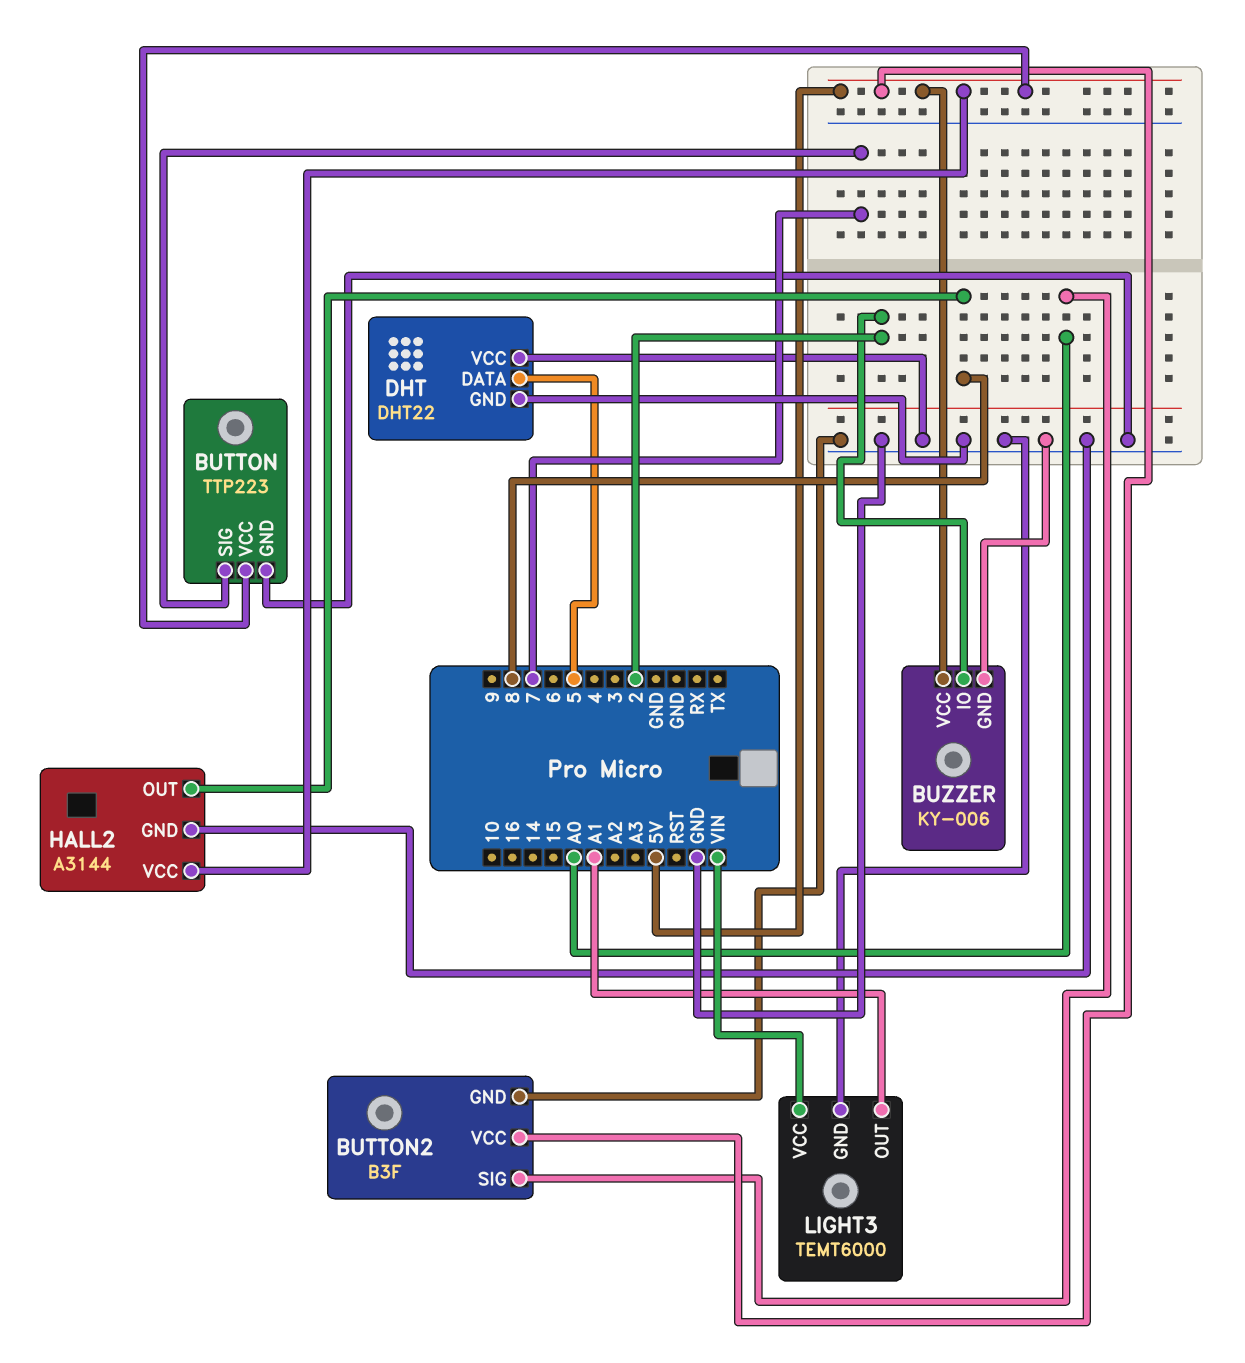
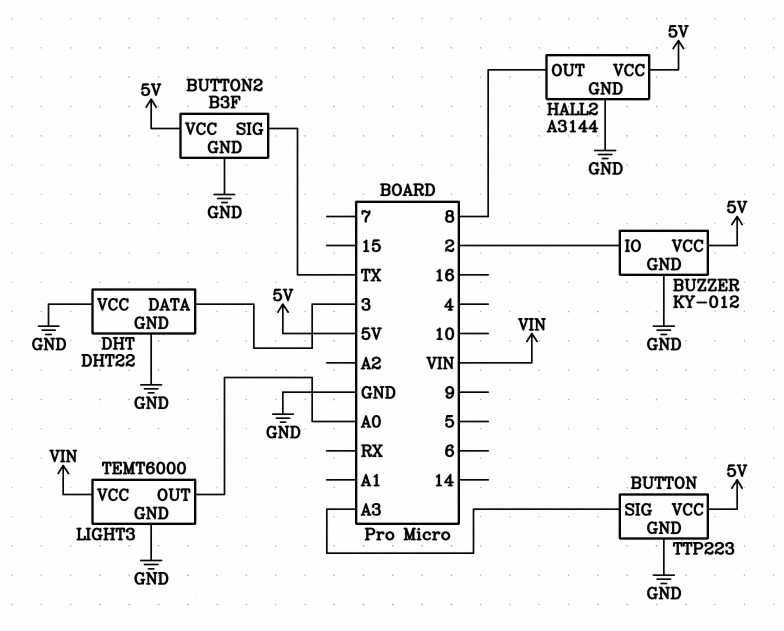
BUTTON pin SIG: 7 -> A3
BUTTON2 pin SIG: A0 -> TX
BUZZER: KY-006 -> KY-012
DHT pin DATA: 5 -> 3
LIGHT3 pin OUT: A1 -> A0

